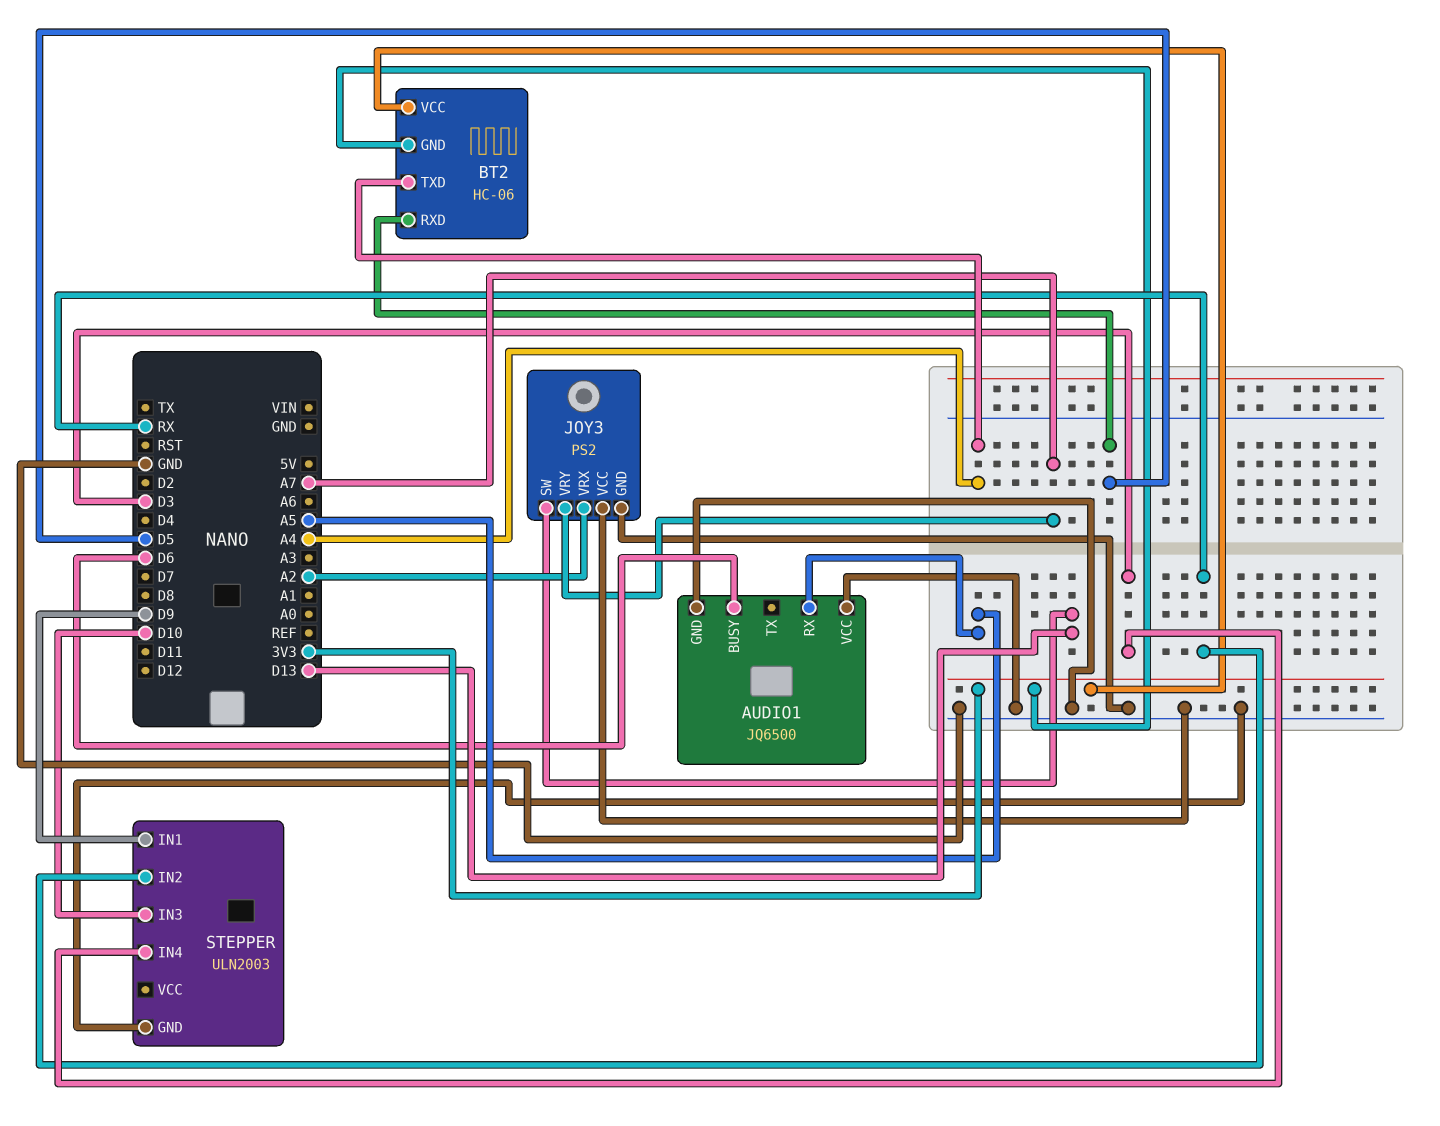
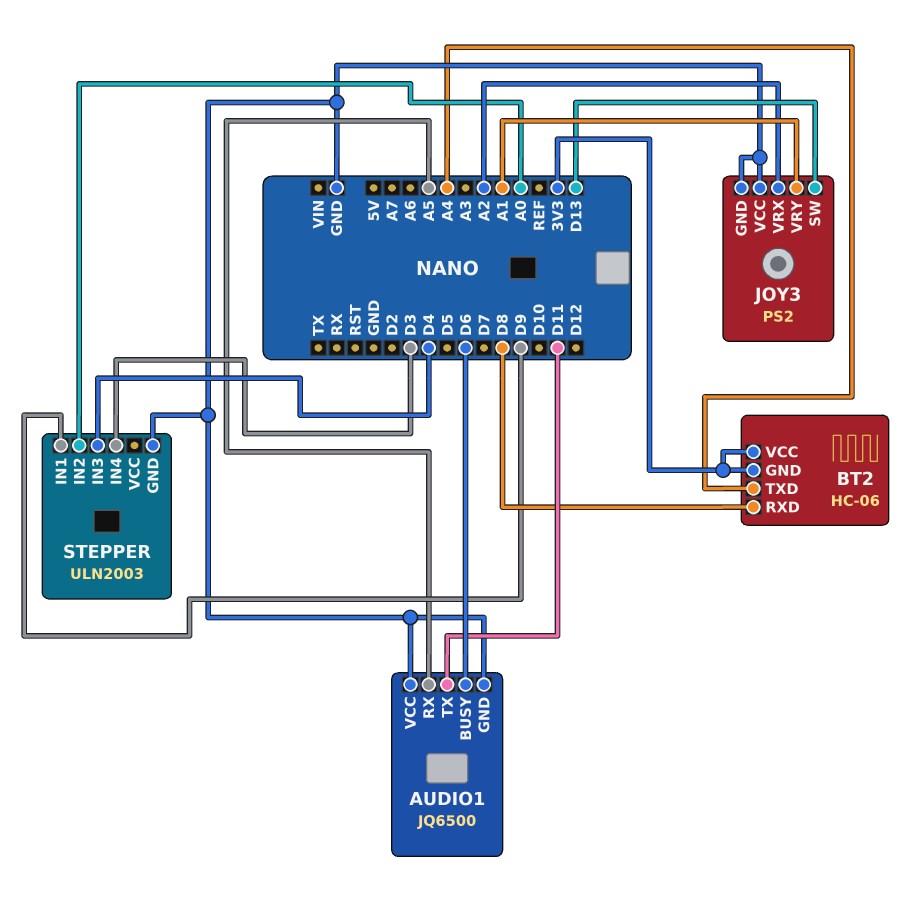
AUDIO1 pin TX: none -> D11
BT2 pin RXD: D5 -> D8
JOY3 pin VRY: A7 -> A1
STEPPER pin IN2: RX -> A0
STEPPER pin IN3: D10 -> D4

